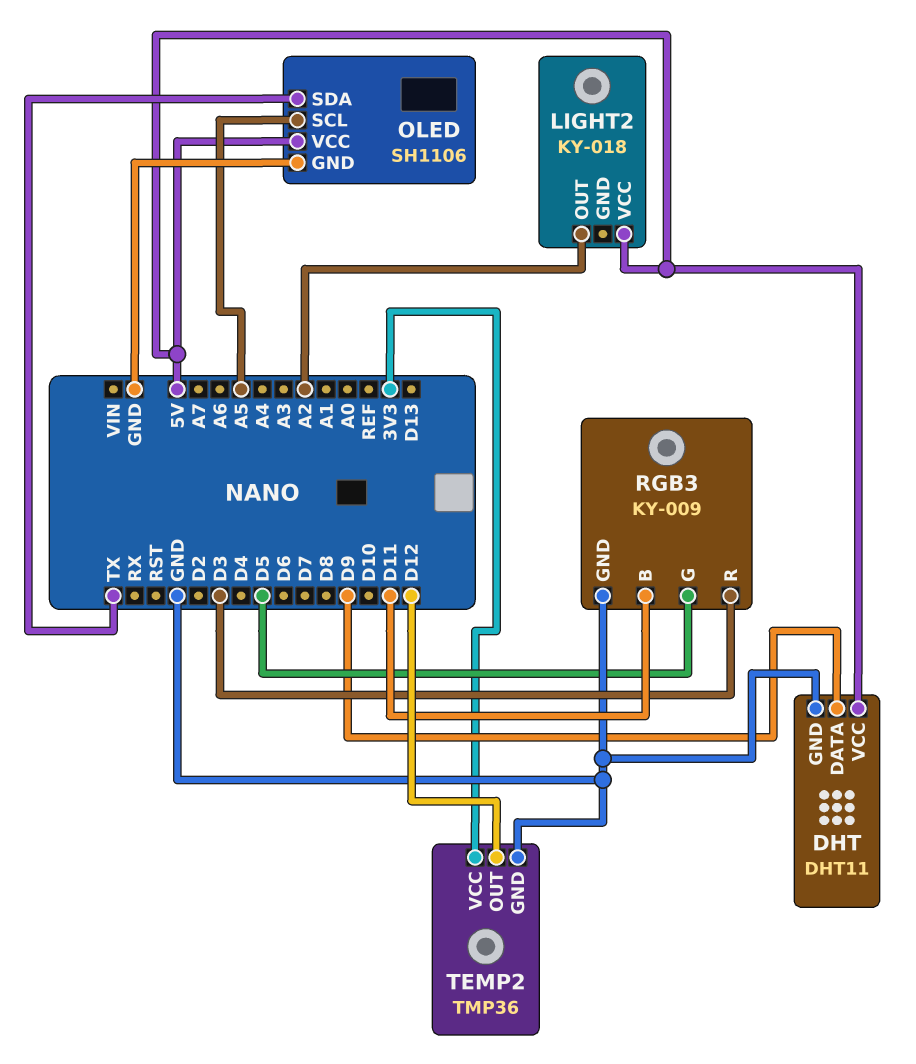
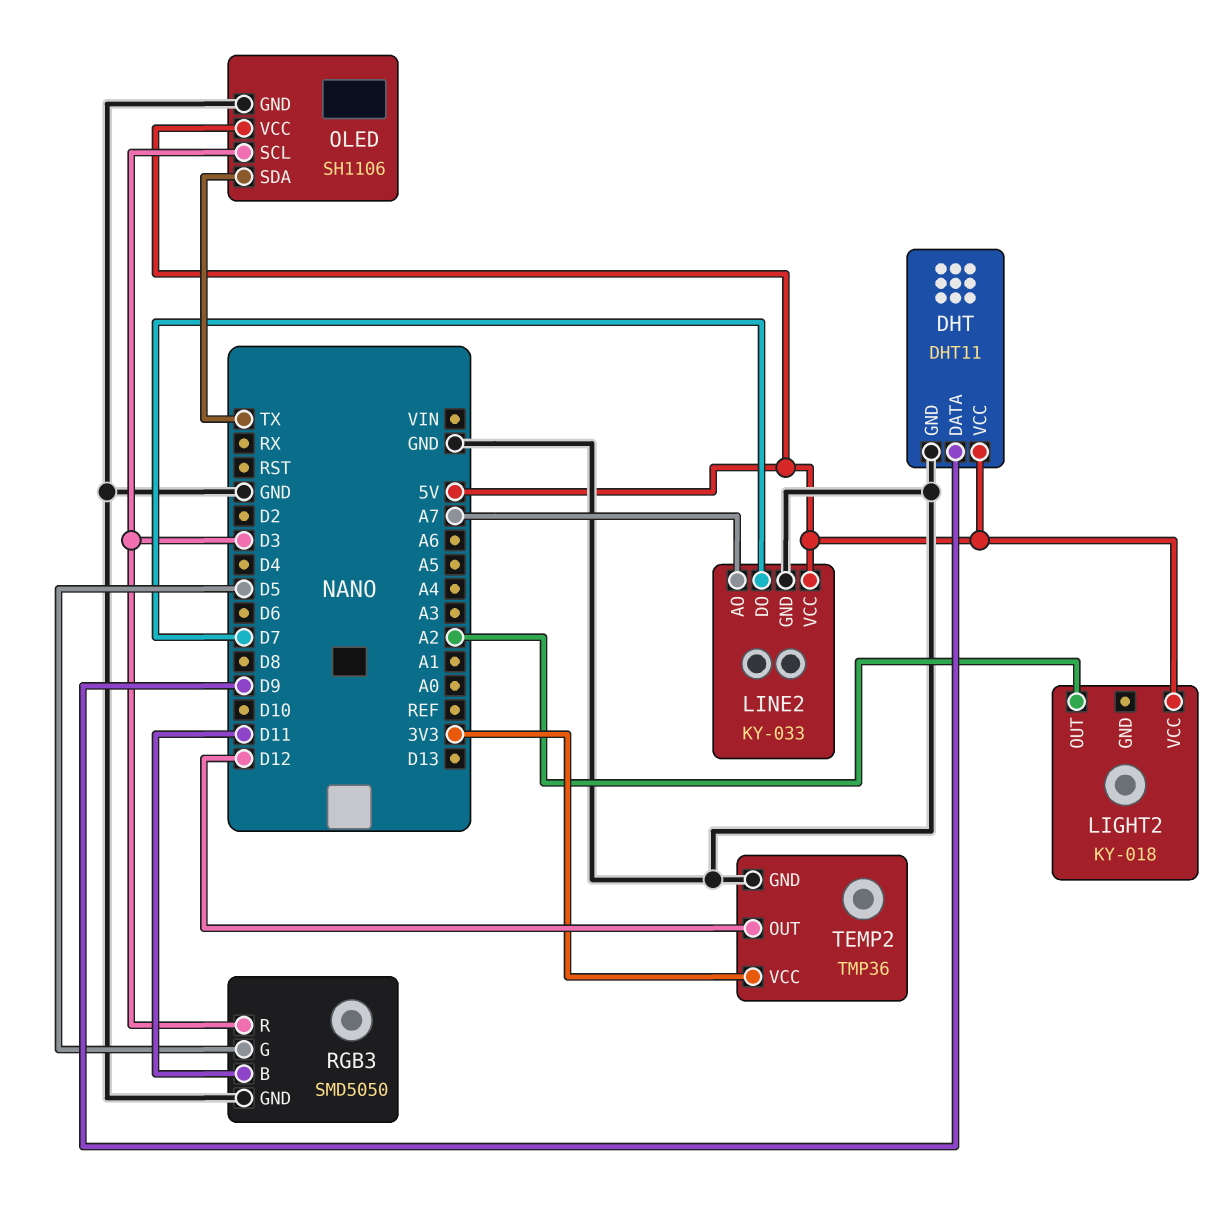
LINE2: none -> KY-033
LINE2 pin AO: none -> A7
LINE2 pin DO: none -> D7
LINE2 pin GND: none -> GND
LINE2 pin VCC: none -> 5V
OLED pin SCL: A5 -> D3
RGB3: KY-009 -> SMD5050

